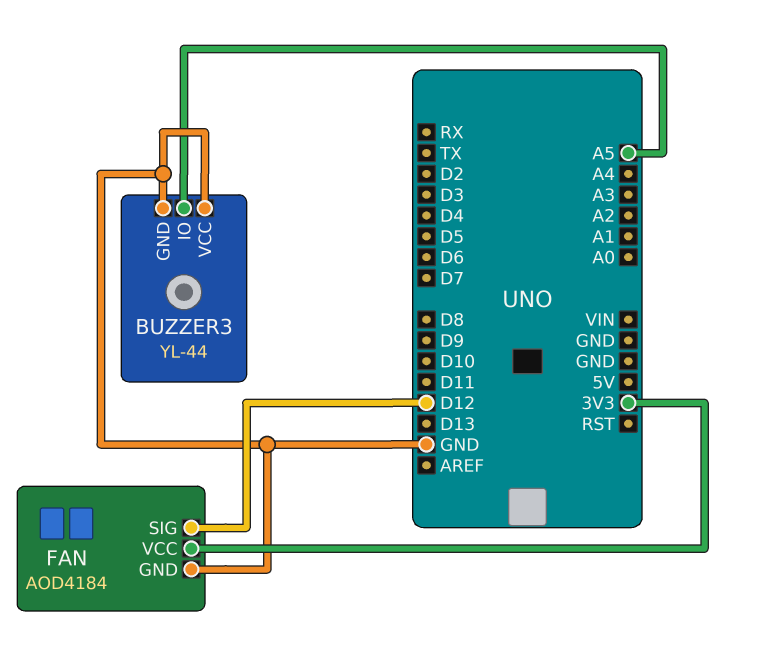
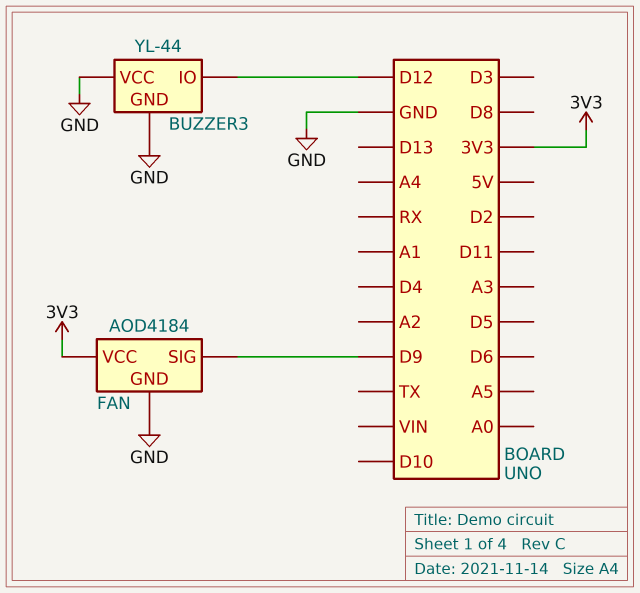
BUZZER3 pin IO: A5 -> D12
FAN pin SIG: D12 -> D9

